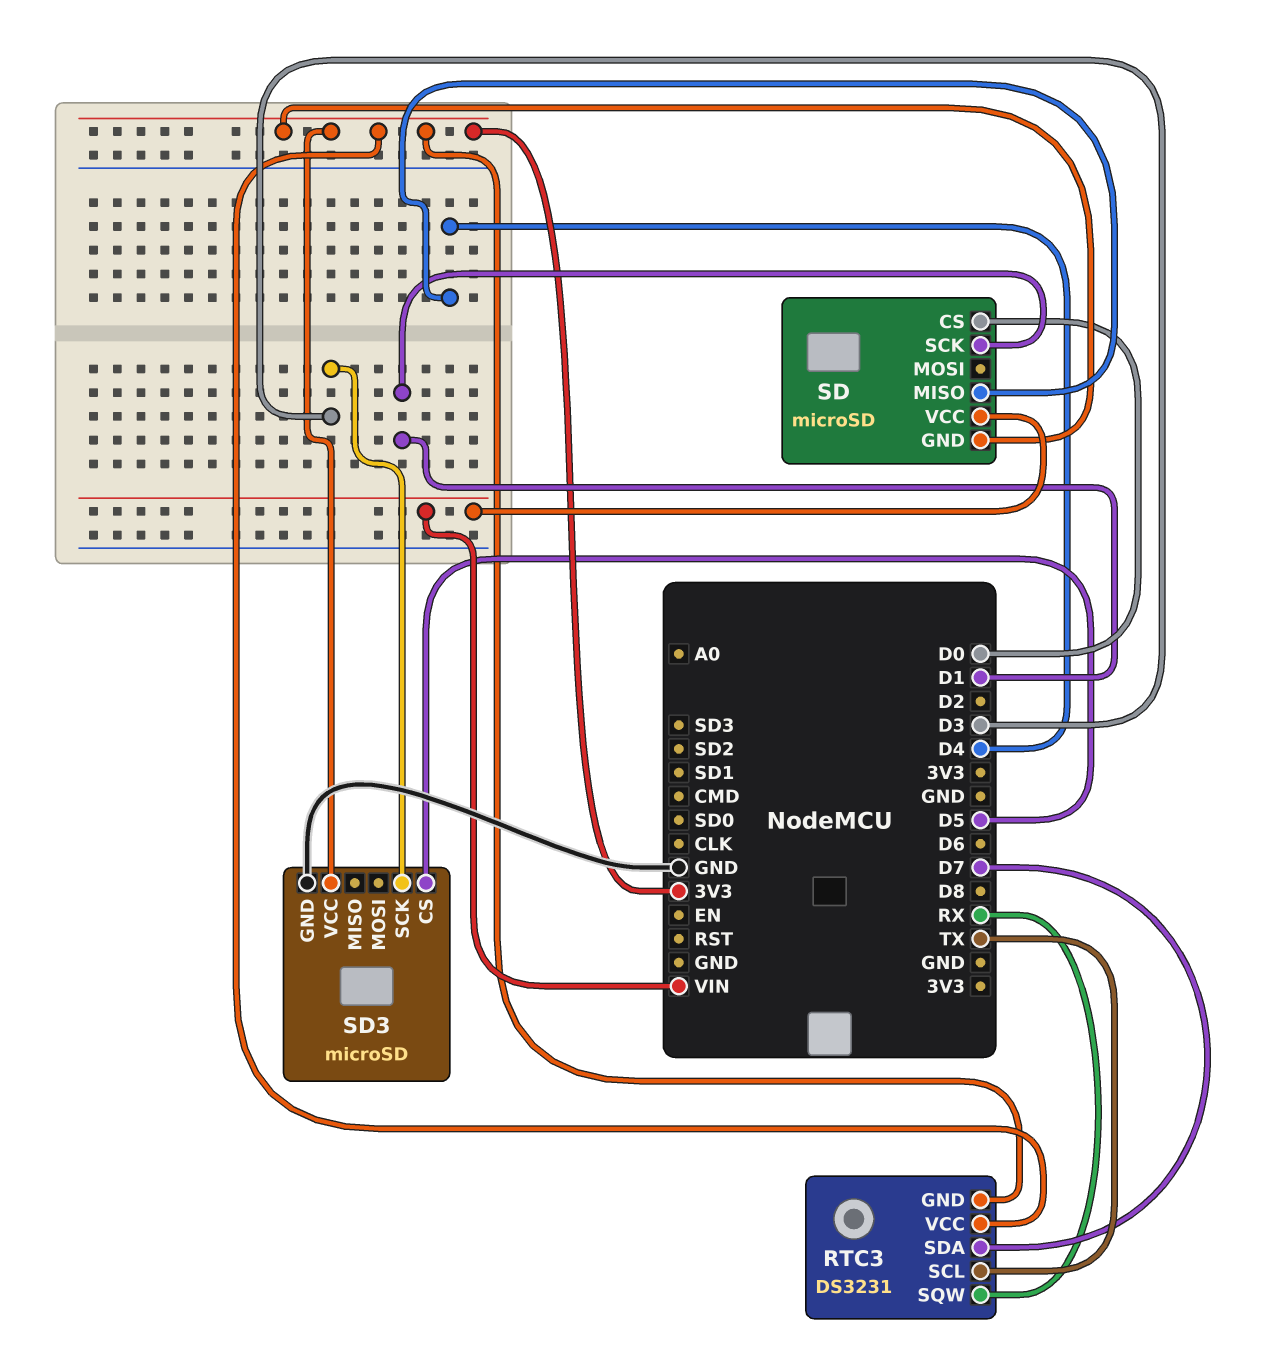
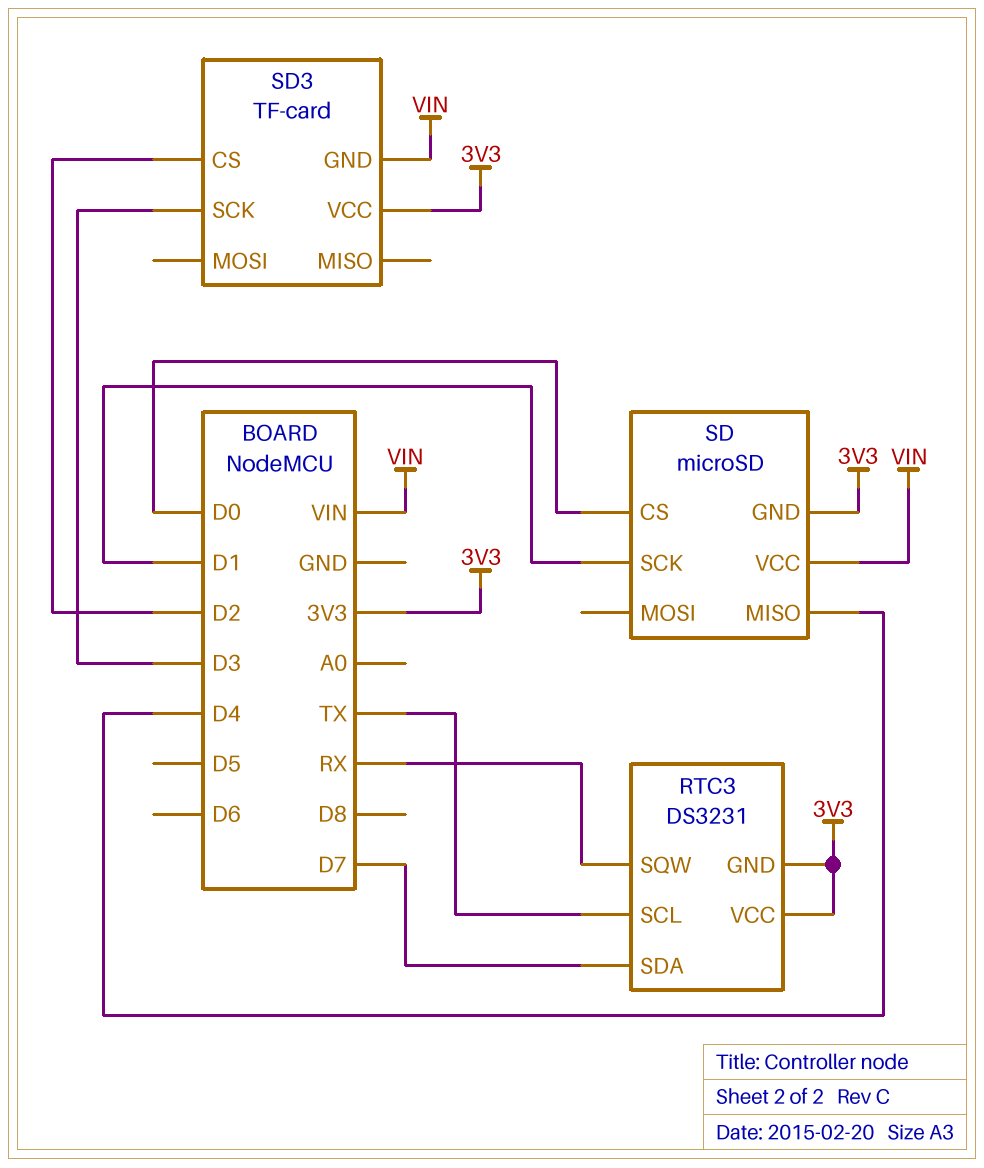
SD3: microSD -> TF-card
SD3 pin CS: D5 -> D2
SD3 pin GND: GND -> VIN

